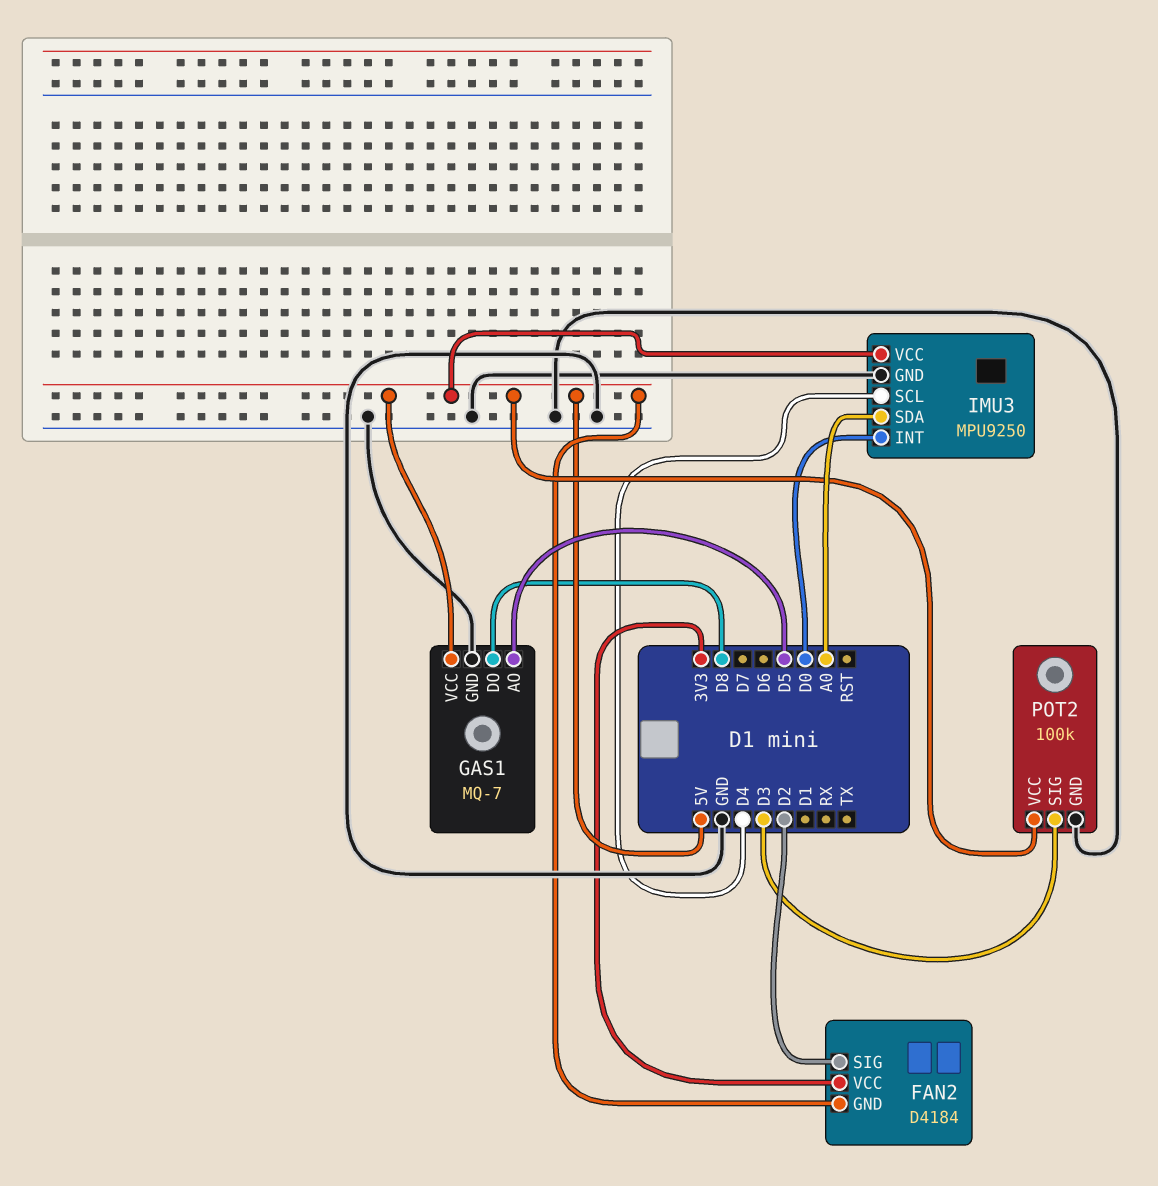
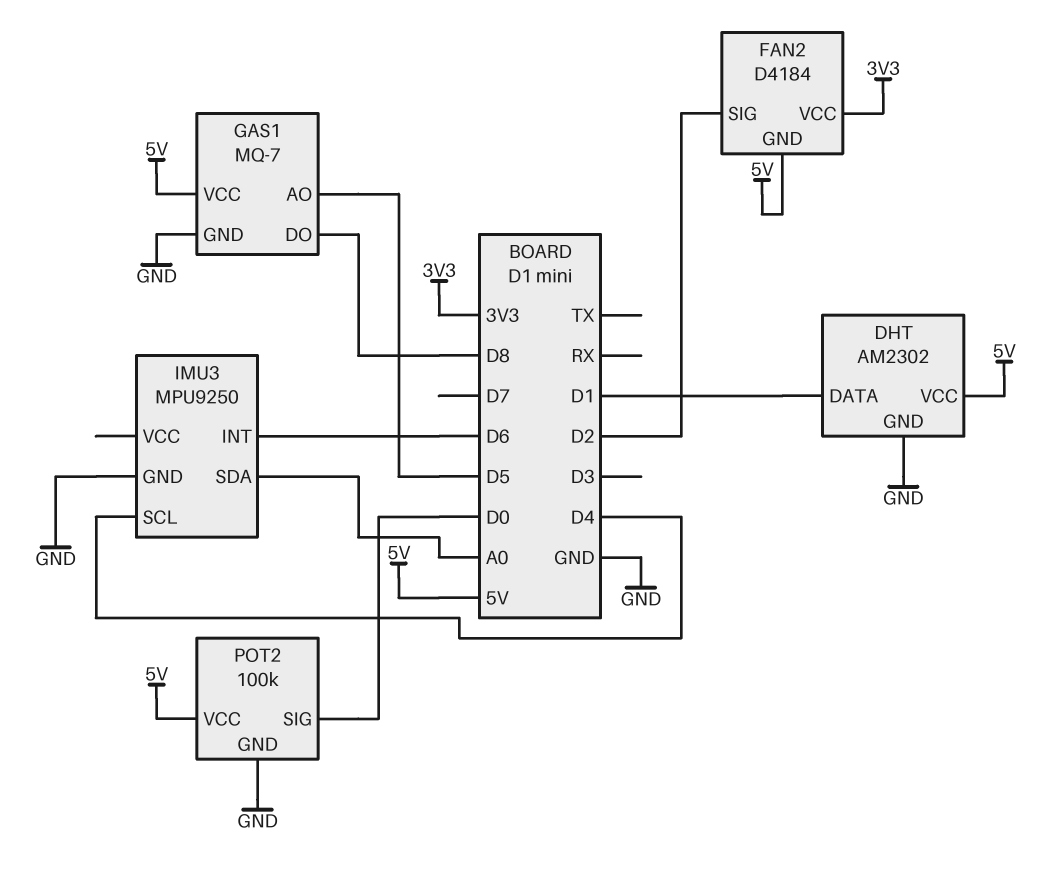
DHT: none -> AM2302
DHT pin DATA: none -> D1
DHT pin GND: none -> GND
DHT pin VCC: none -> 5V
IMU3 pin INT: D0 -> D6
IMU3 pin VCC: 5V -> none
POT2 pin SIG: D3 -> D0

